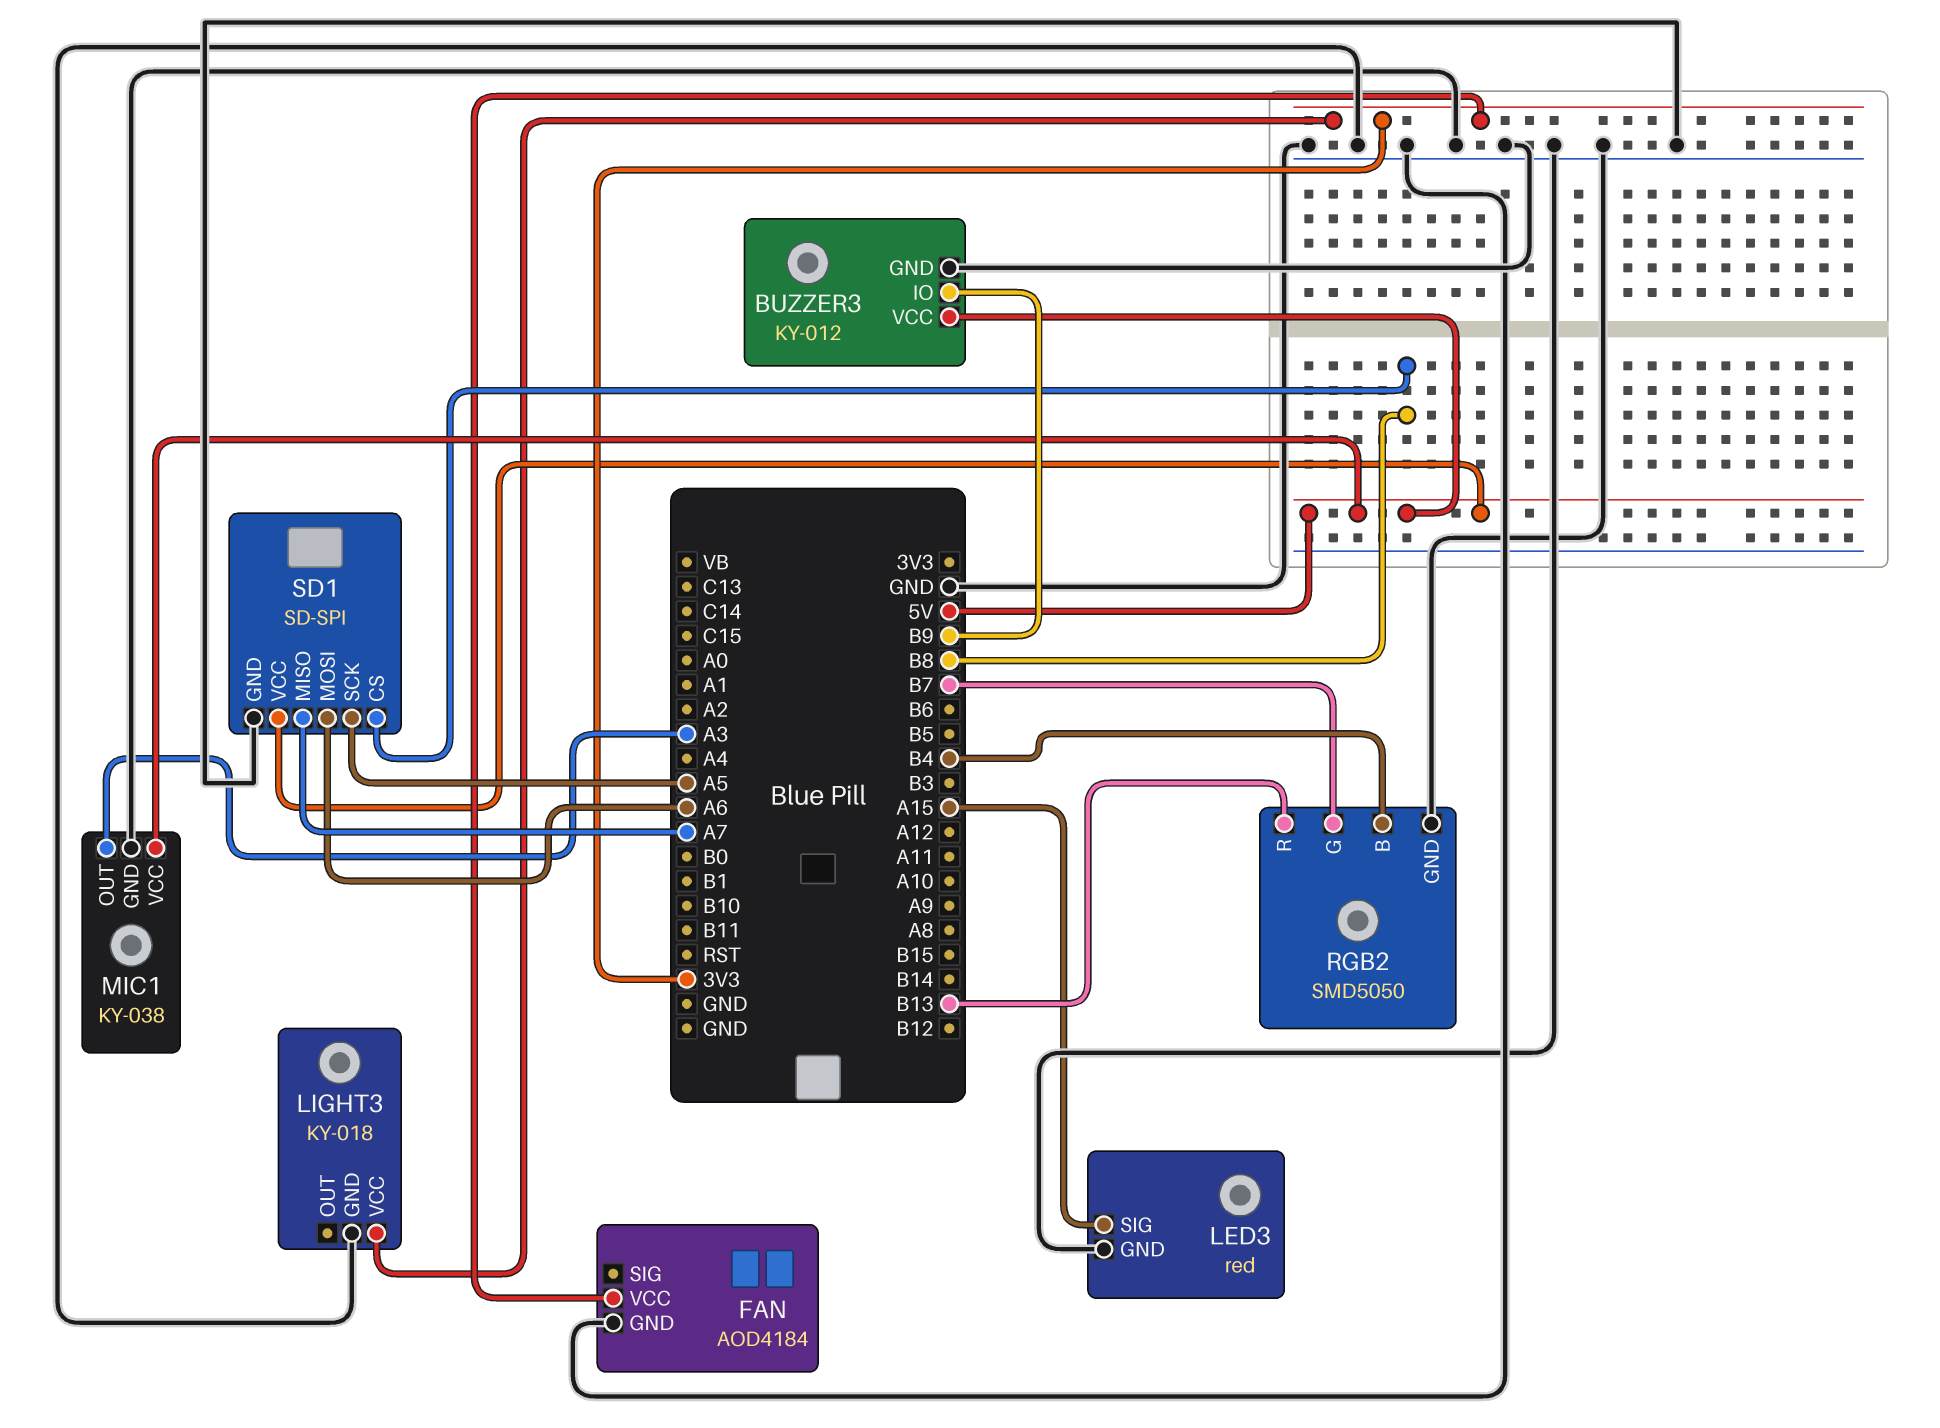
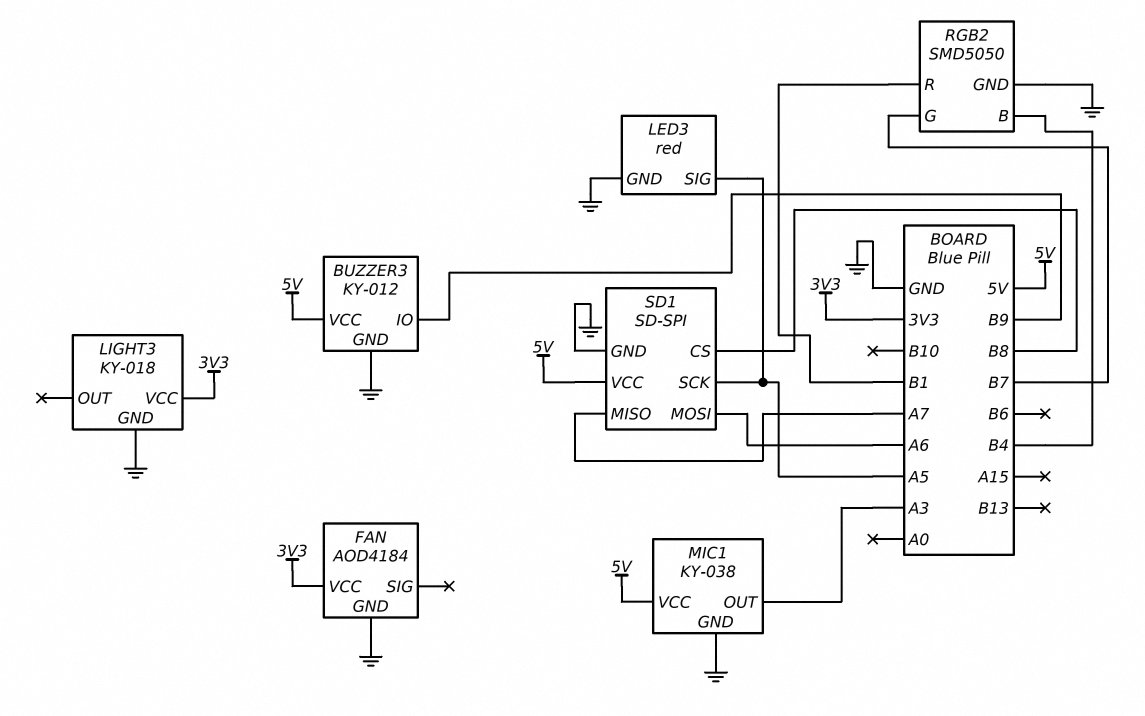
LED3 pin SIG: A15 -> A5
RGB2 pin R: B13 -> B1

